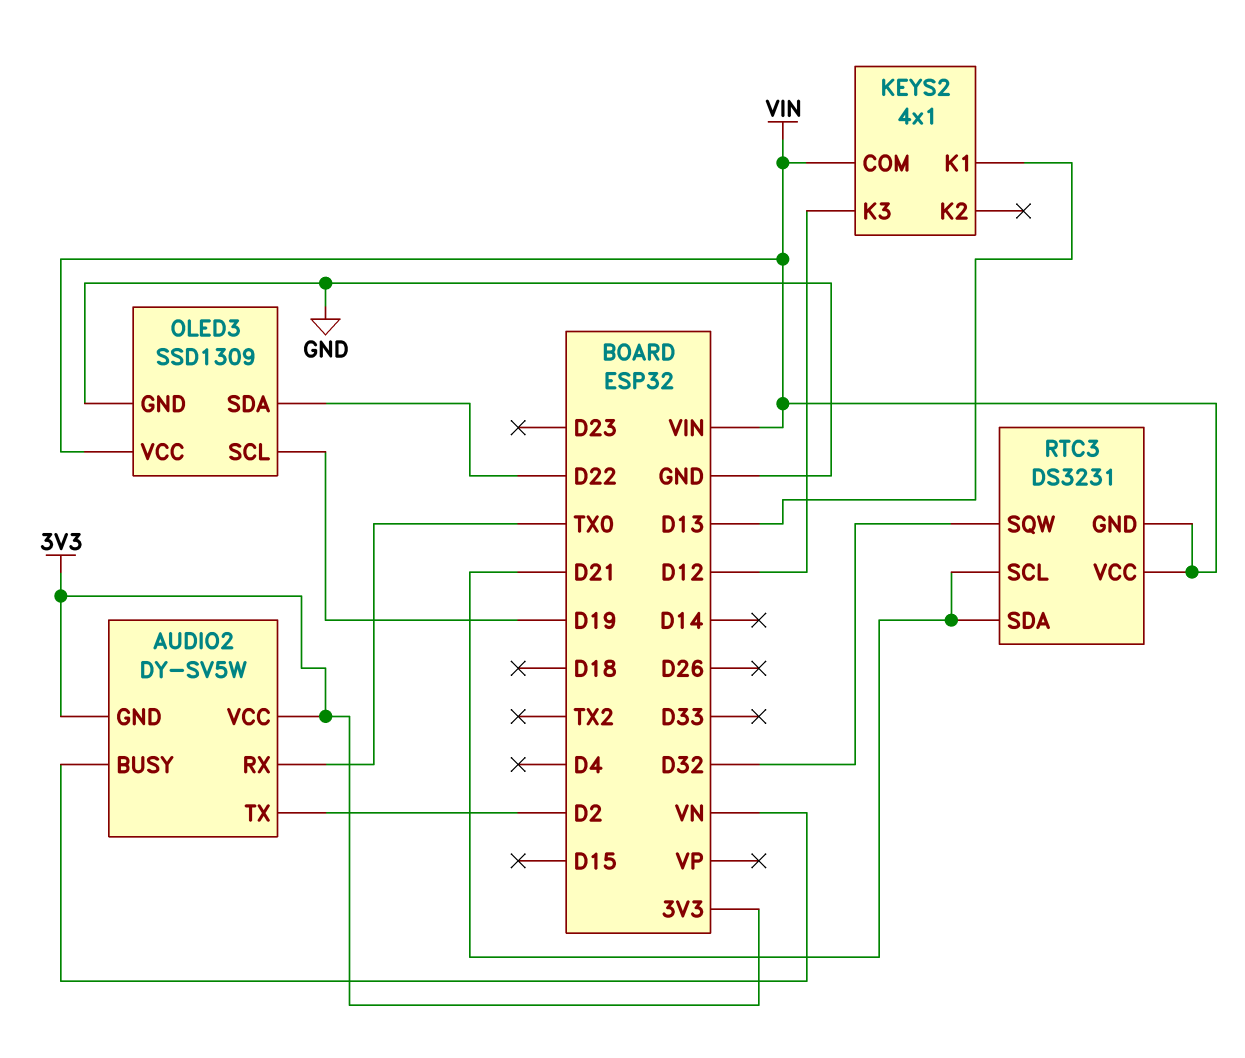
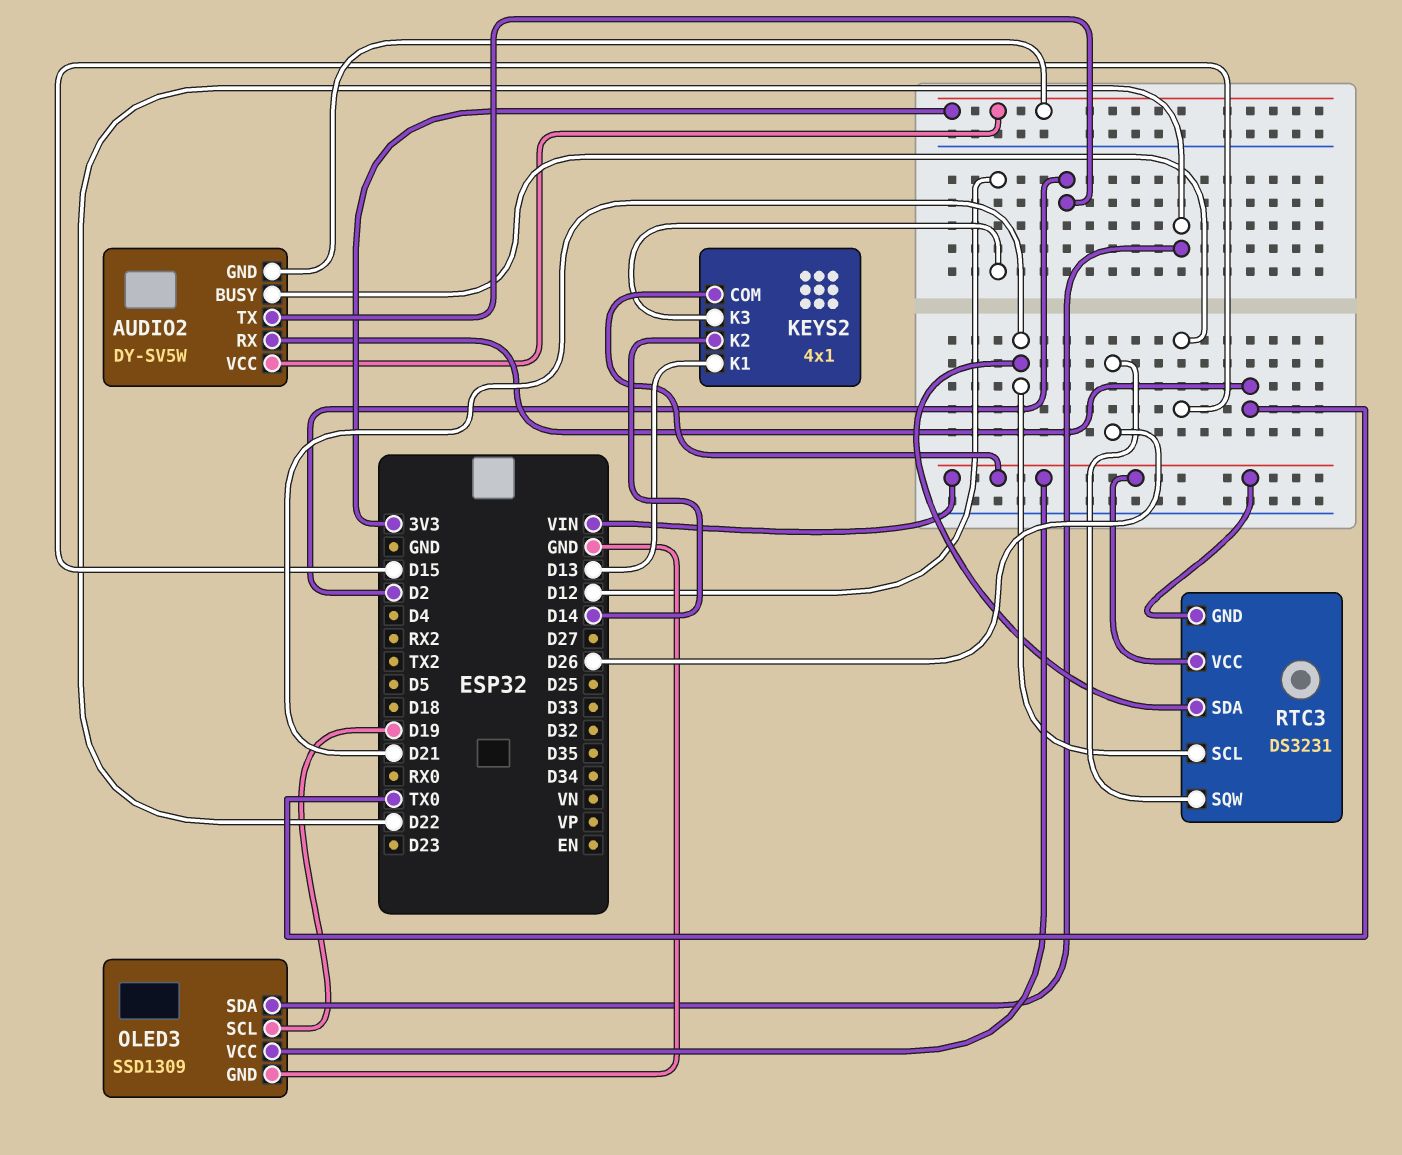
AUDIO2 pin BUSY: VN -> D15
KEYS2 pin K2: none -> D14
RTC3 pin SQW: D32 -> D26

